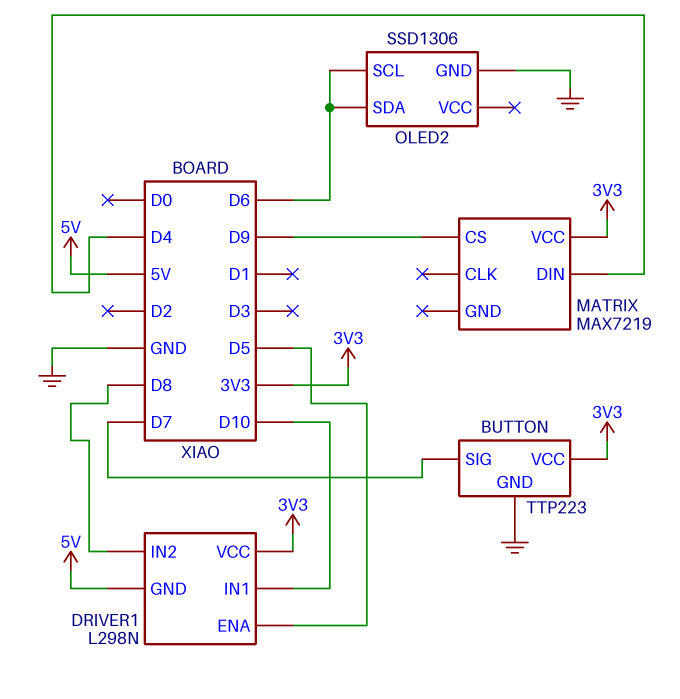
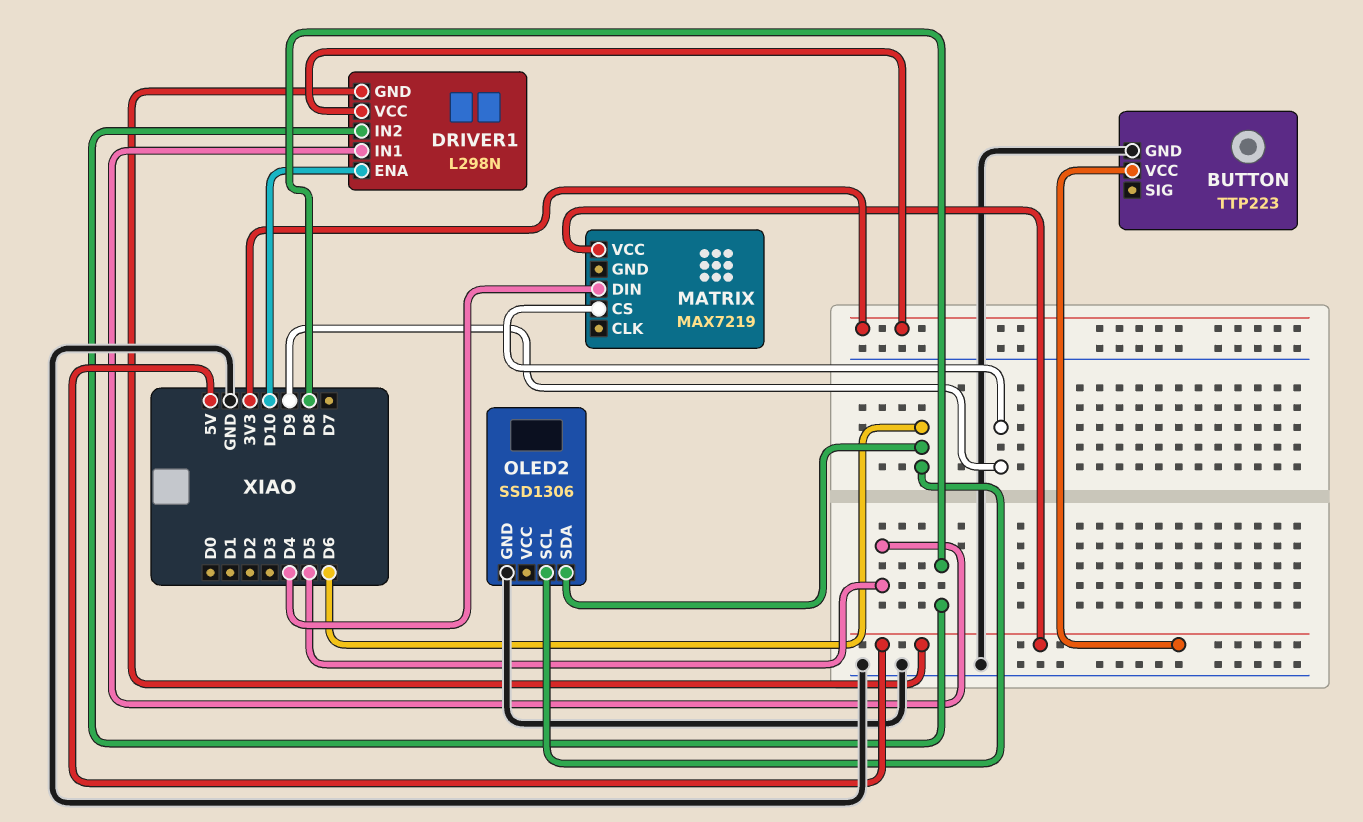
BUTTON pin SIG: D7 -> none
BUTTON pin VCC: 3V3 -> 5V
DRIVER1 pin ENA: D5 -> D10
DRIVER1 pin IN1: D10 -> D5
MATRIX pin VCC: 3V3 -> 5V

